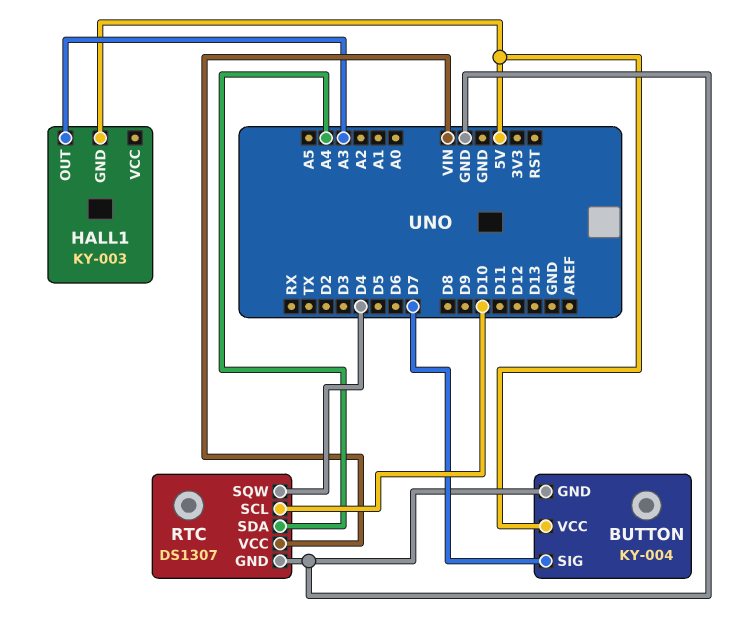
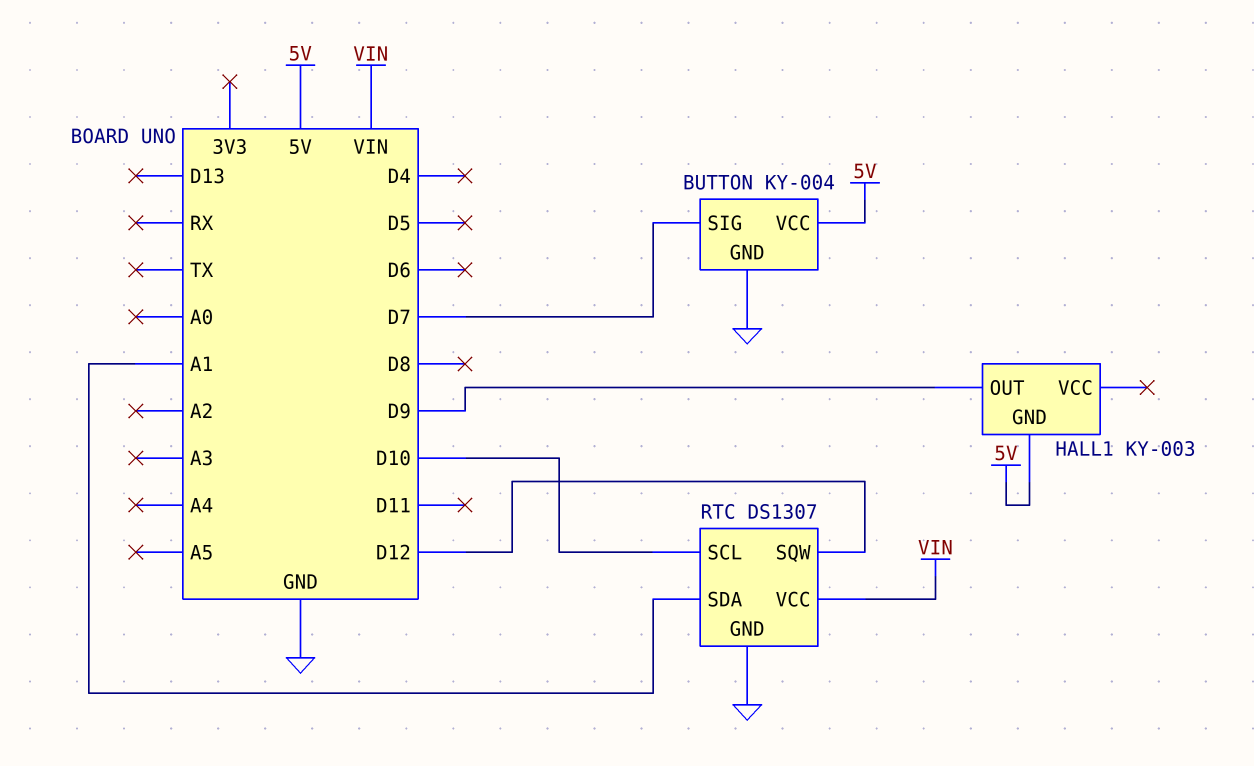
HALL1 pin OUT: A3 -> D9
RTC pin SDA: A4 -> A1
RTC pin SQW: D4 -> D12

